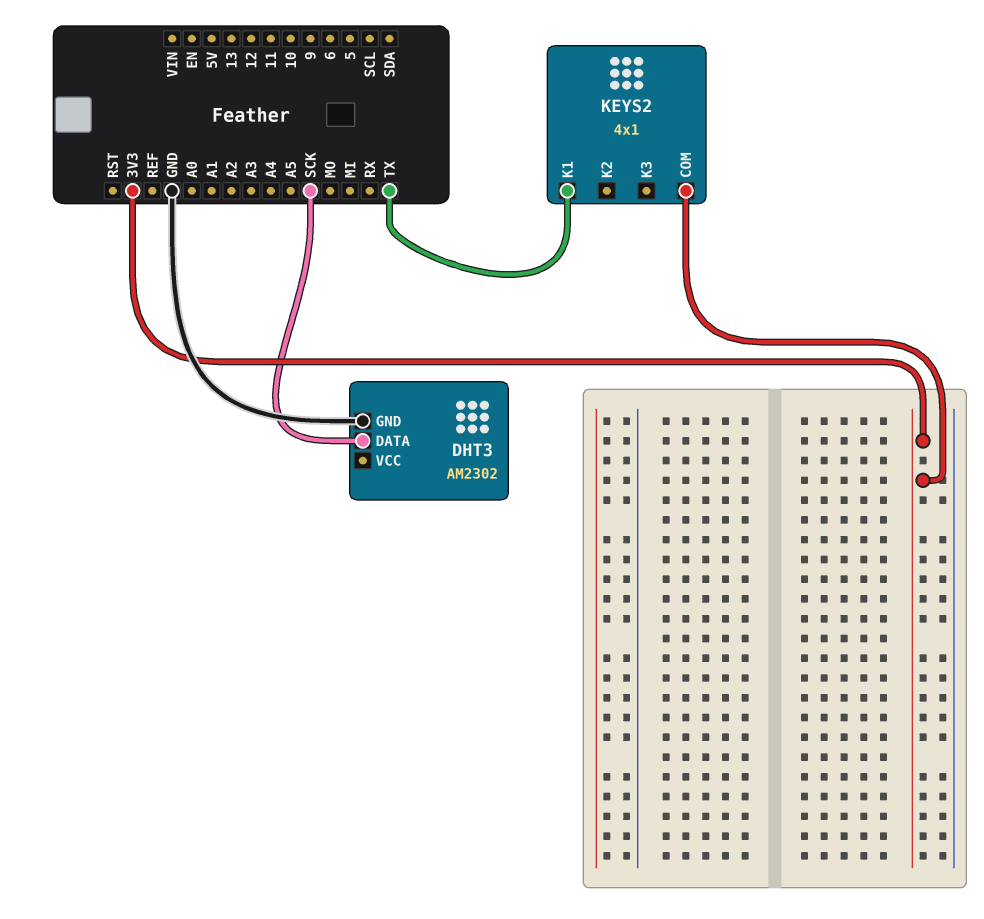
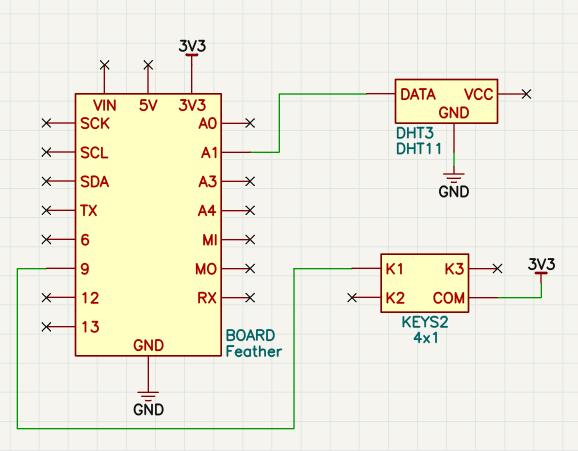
DHT3: AM2302 -> DHT11
DHT3 pin DATA: SCK -> A1
KEYS2 pin K1: TX -> 9

